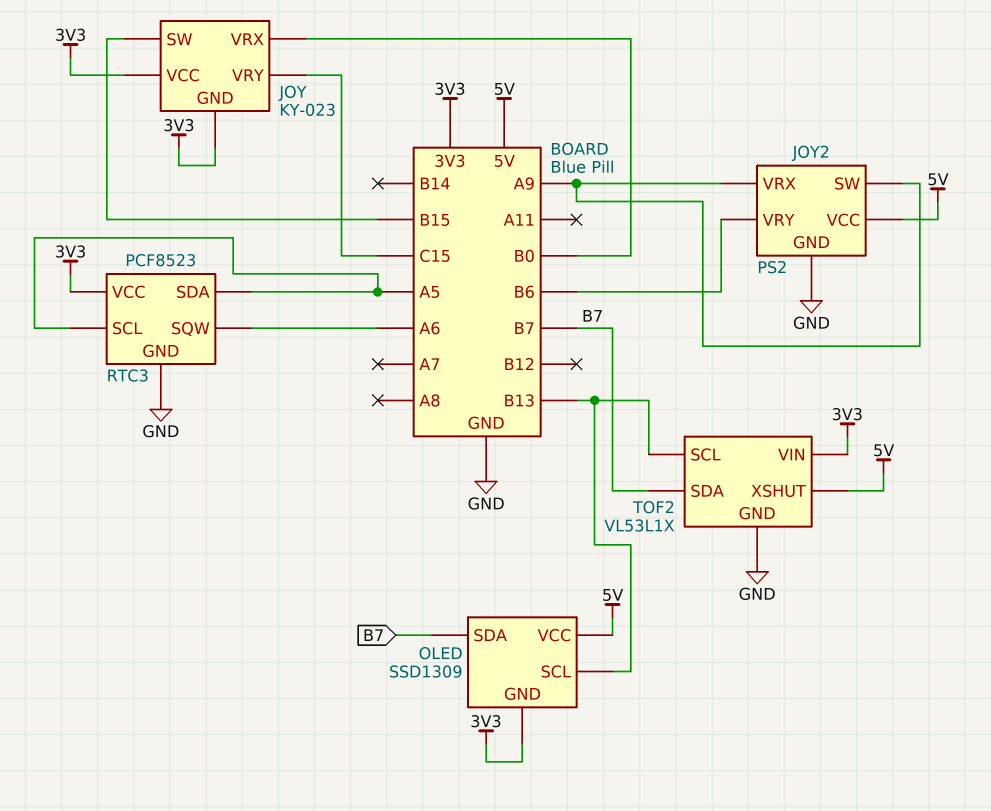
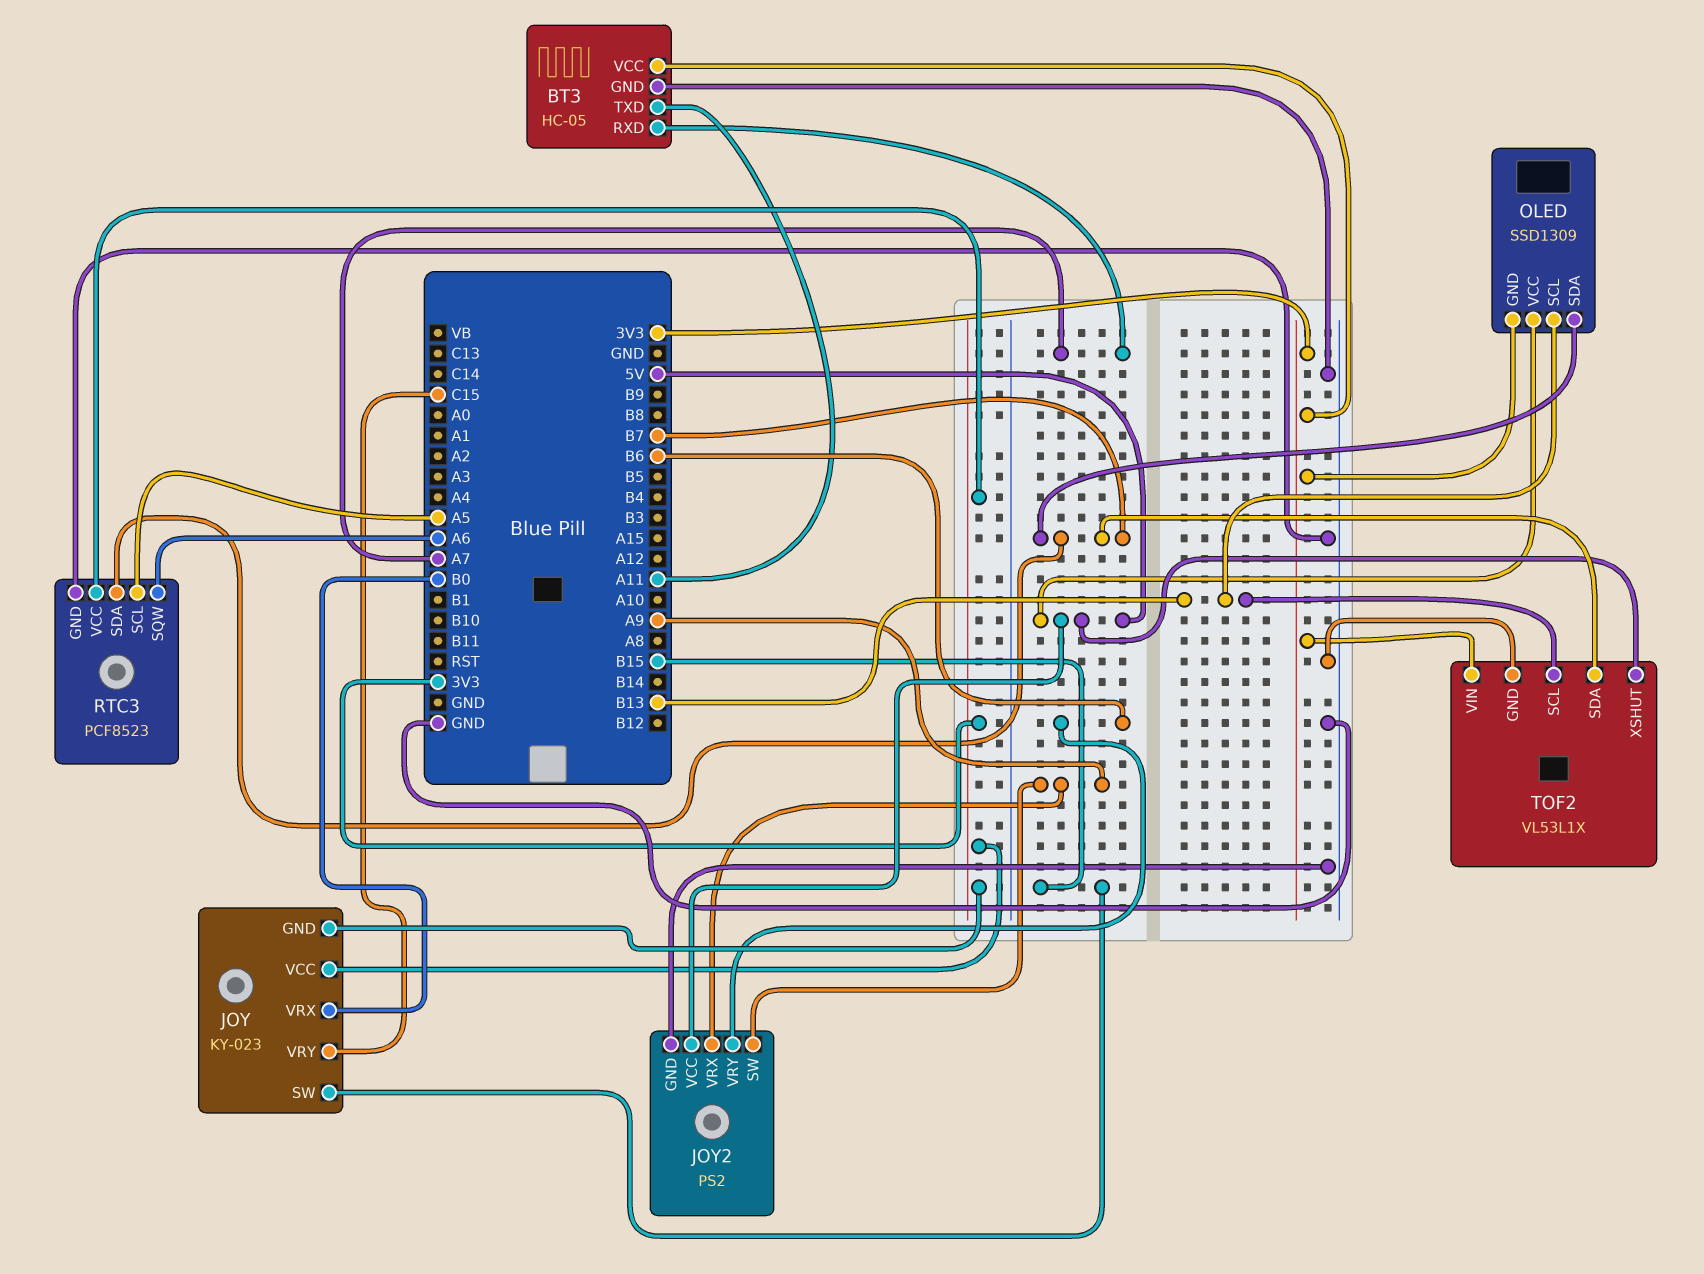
BT3: none -> HC-05
BT3 pin GND: none -> GND
BT3 pin RXD: none -> A7
BT3 pin TXD: none -> A11
BT3 pin VCC: none -> 3V3
RTC3 pin SDA: A5 -> B7

